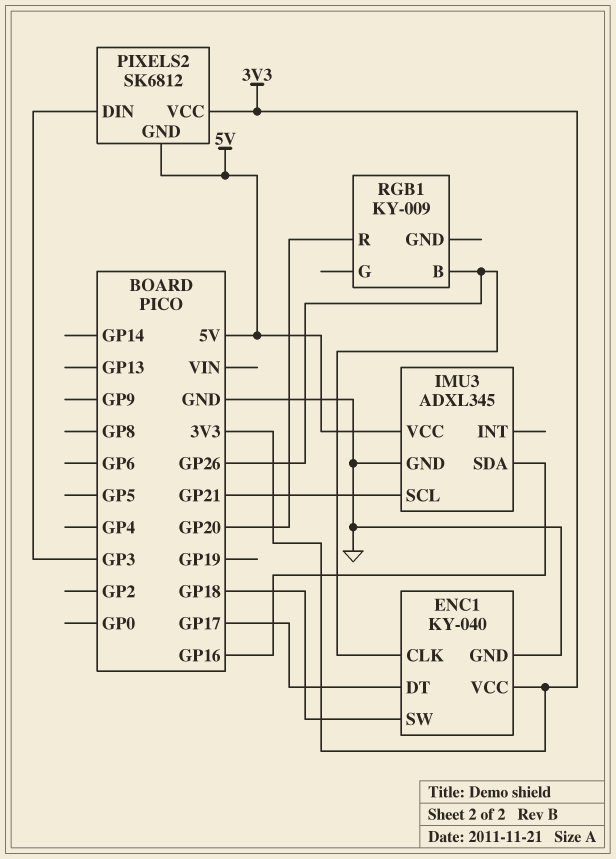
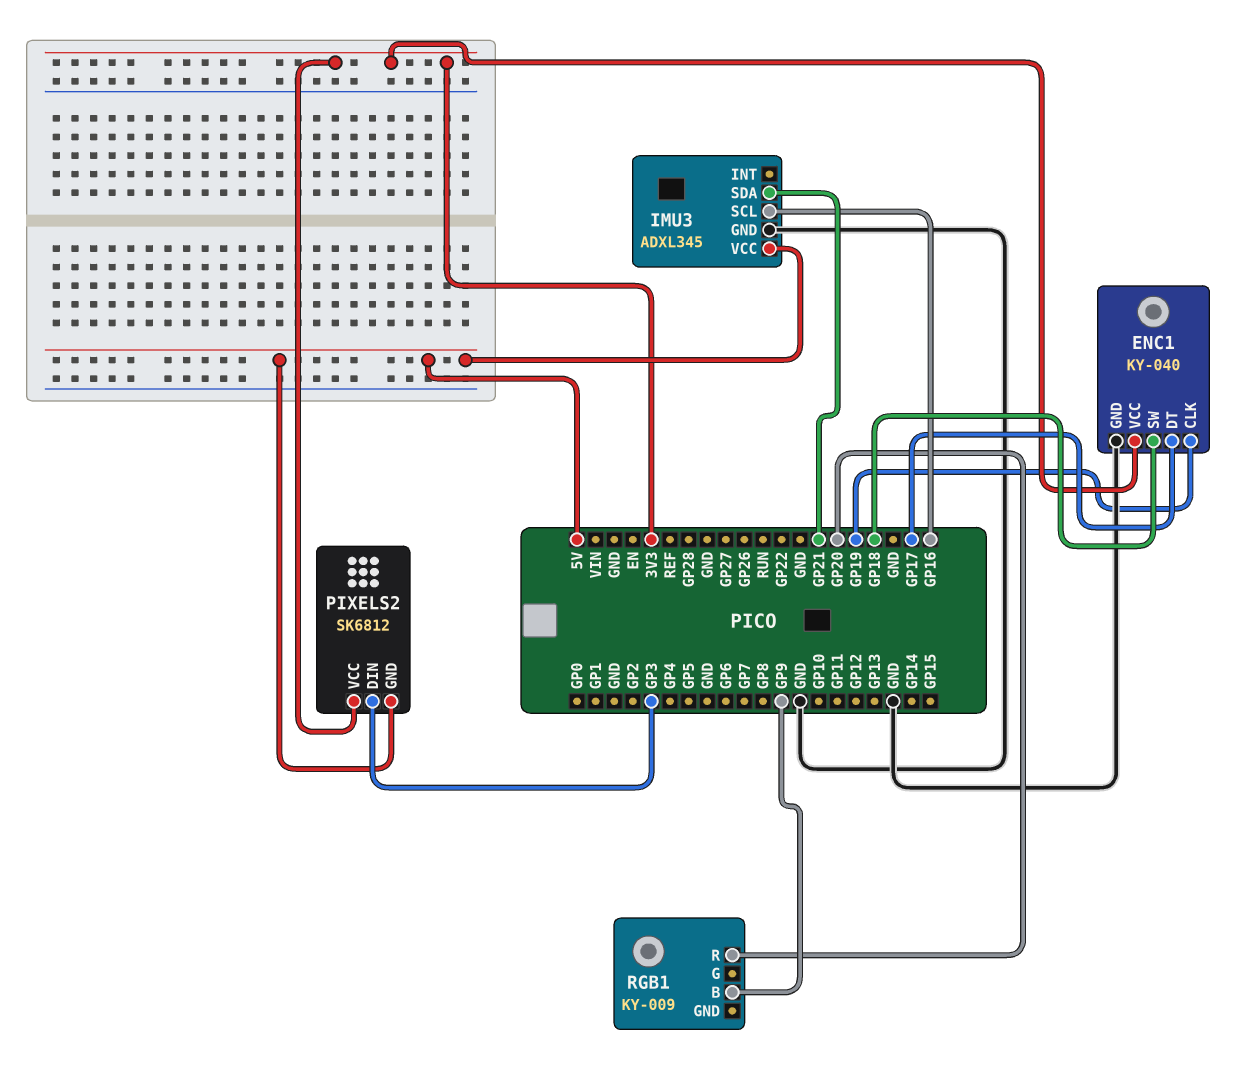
ENC1 pin CLK: GP26 -> GP19
IMU3 pin SCL: GP21 -> GP16
IMU3 pin SDA: GP16 -> GP21
RGB1 pin B: GP26 -> GP9

